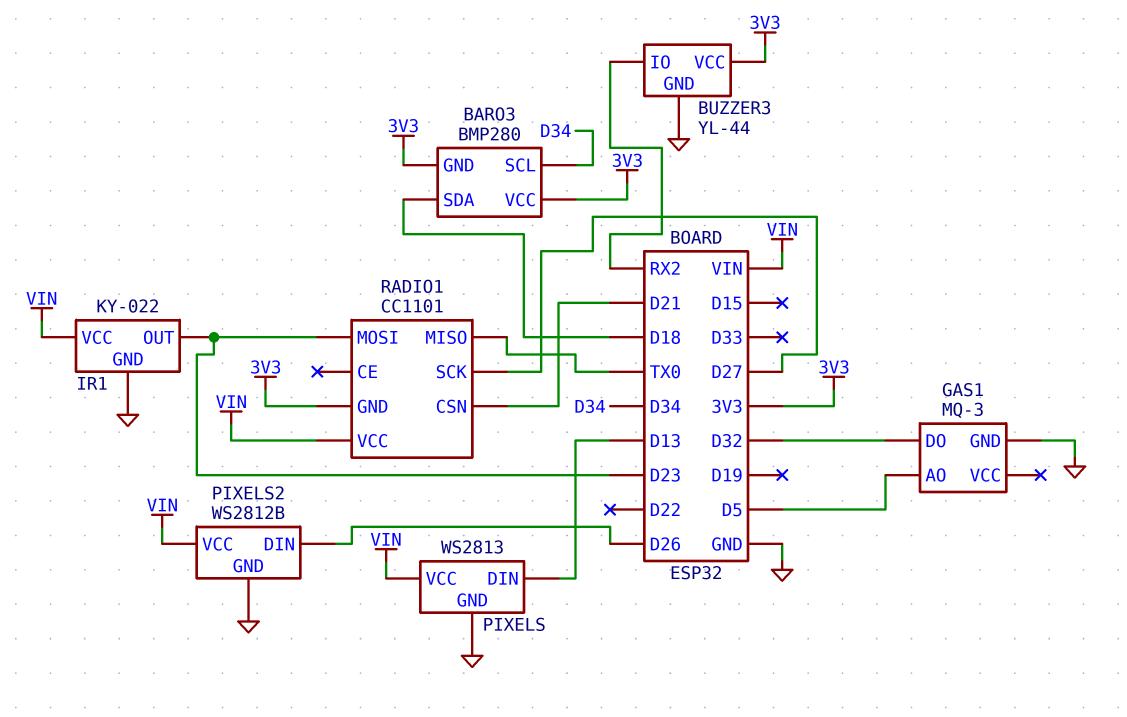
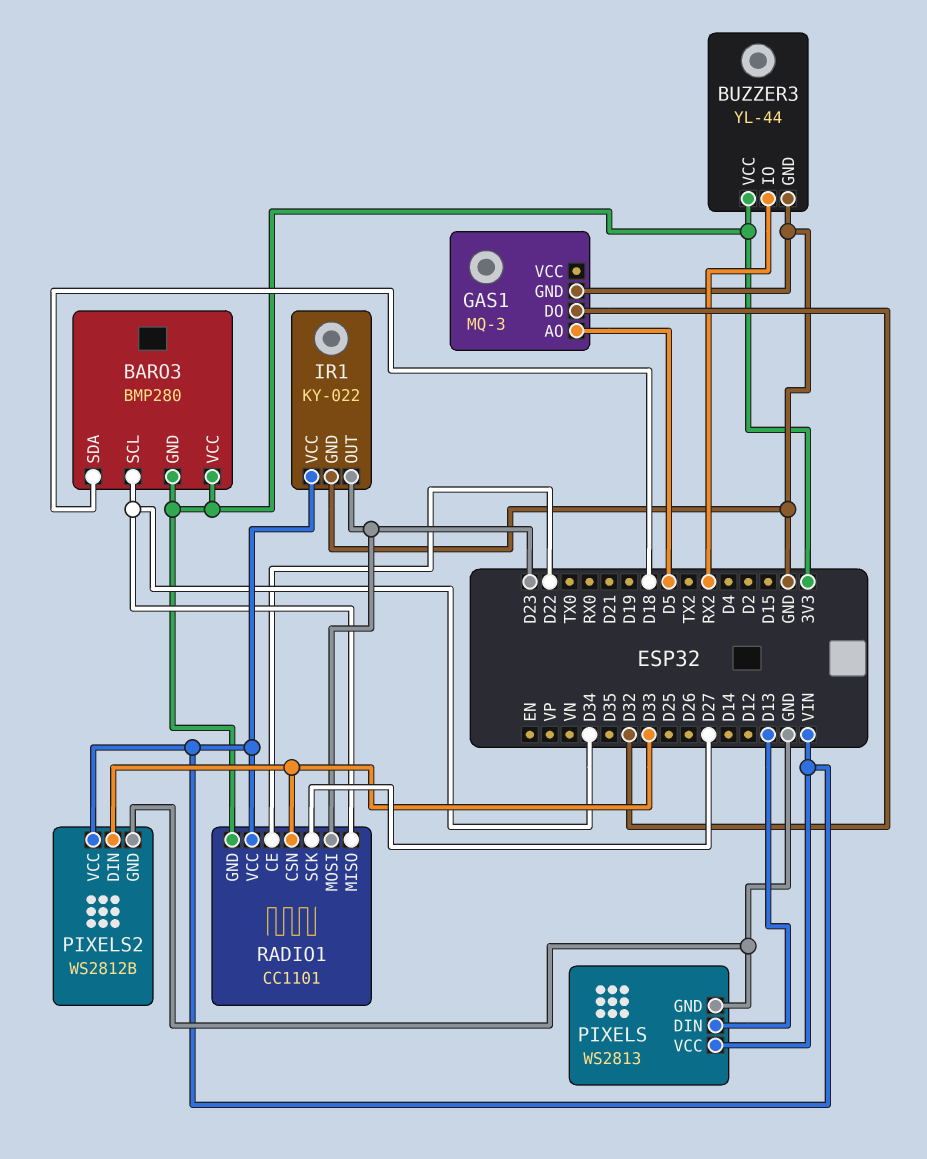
PIXELS2 pin DIN: D26 -> D33
RADIO1 pin CE: none -> D22
RADIO1 pin CSN: D21 -> D33
RADIO1 pin MISO: TX0 -> D34

